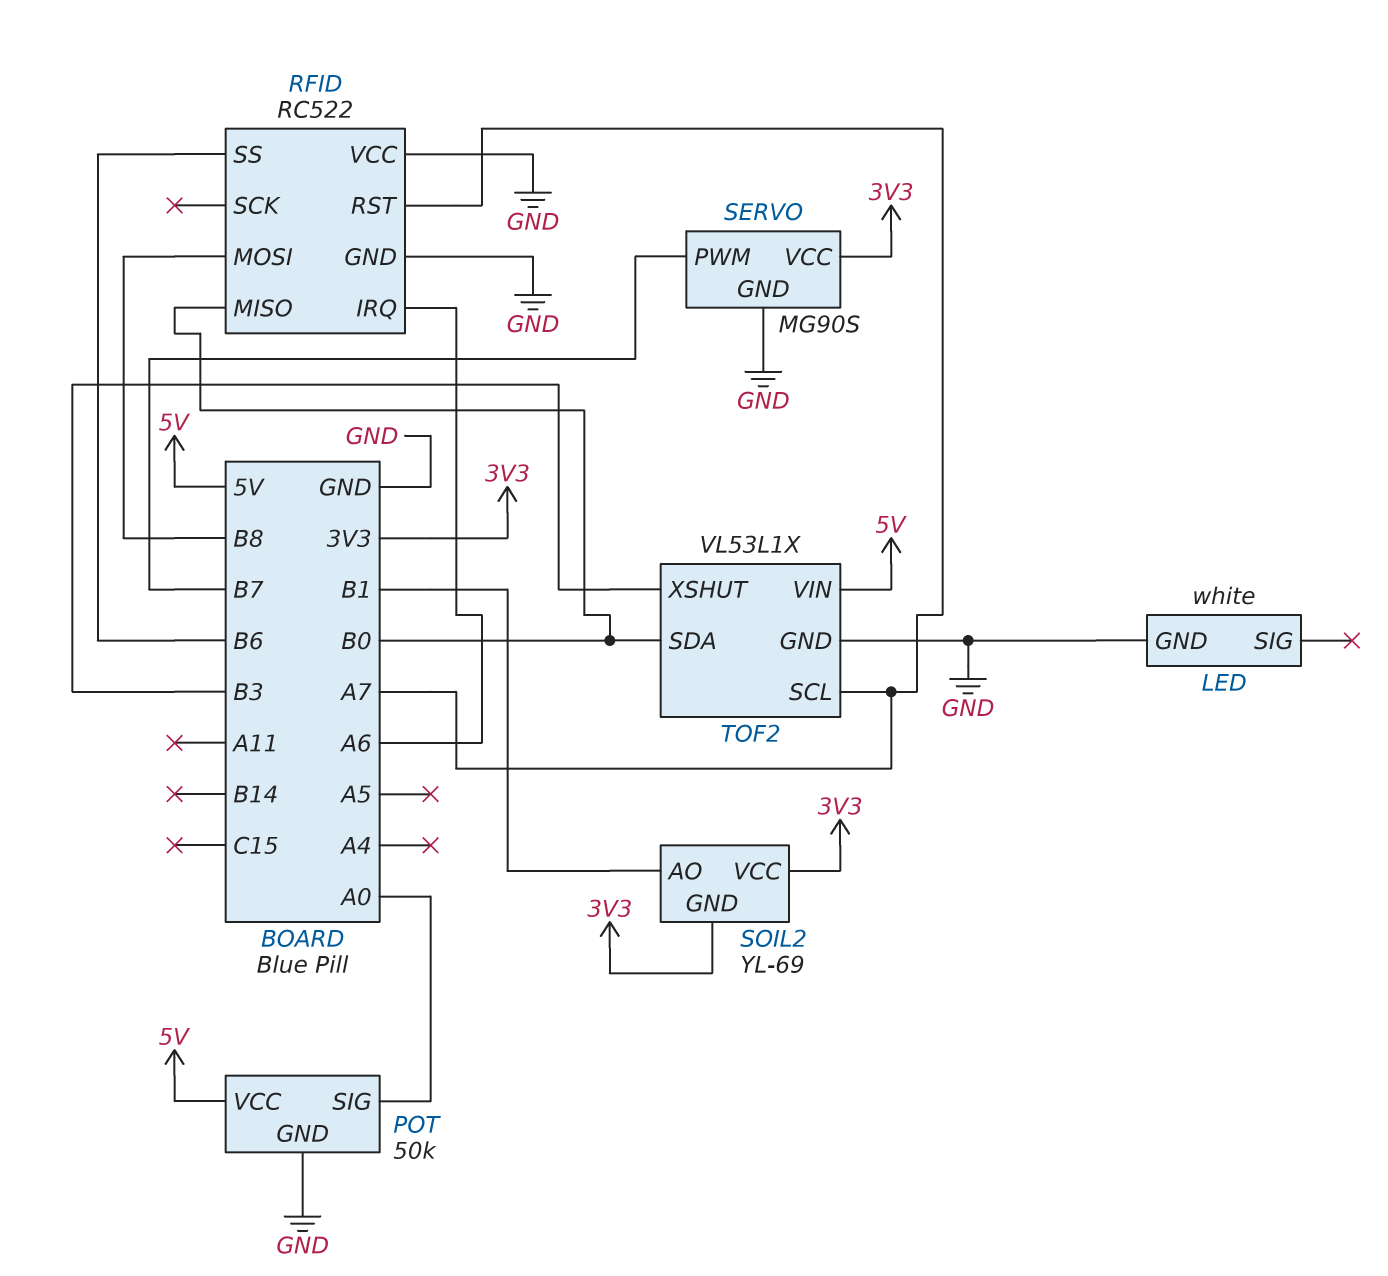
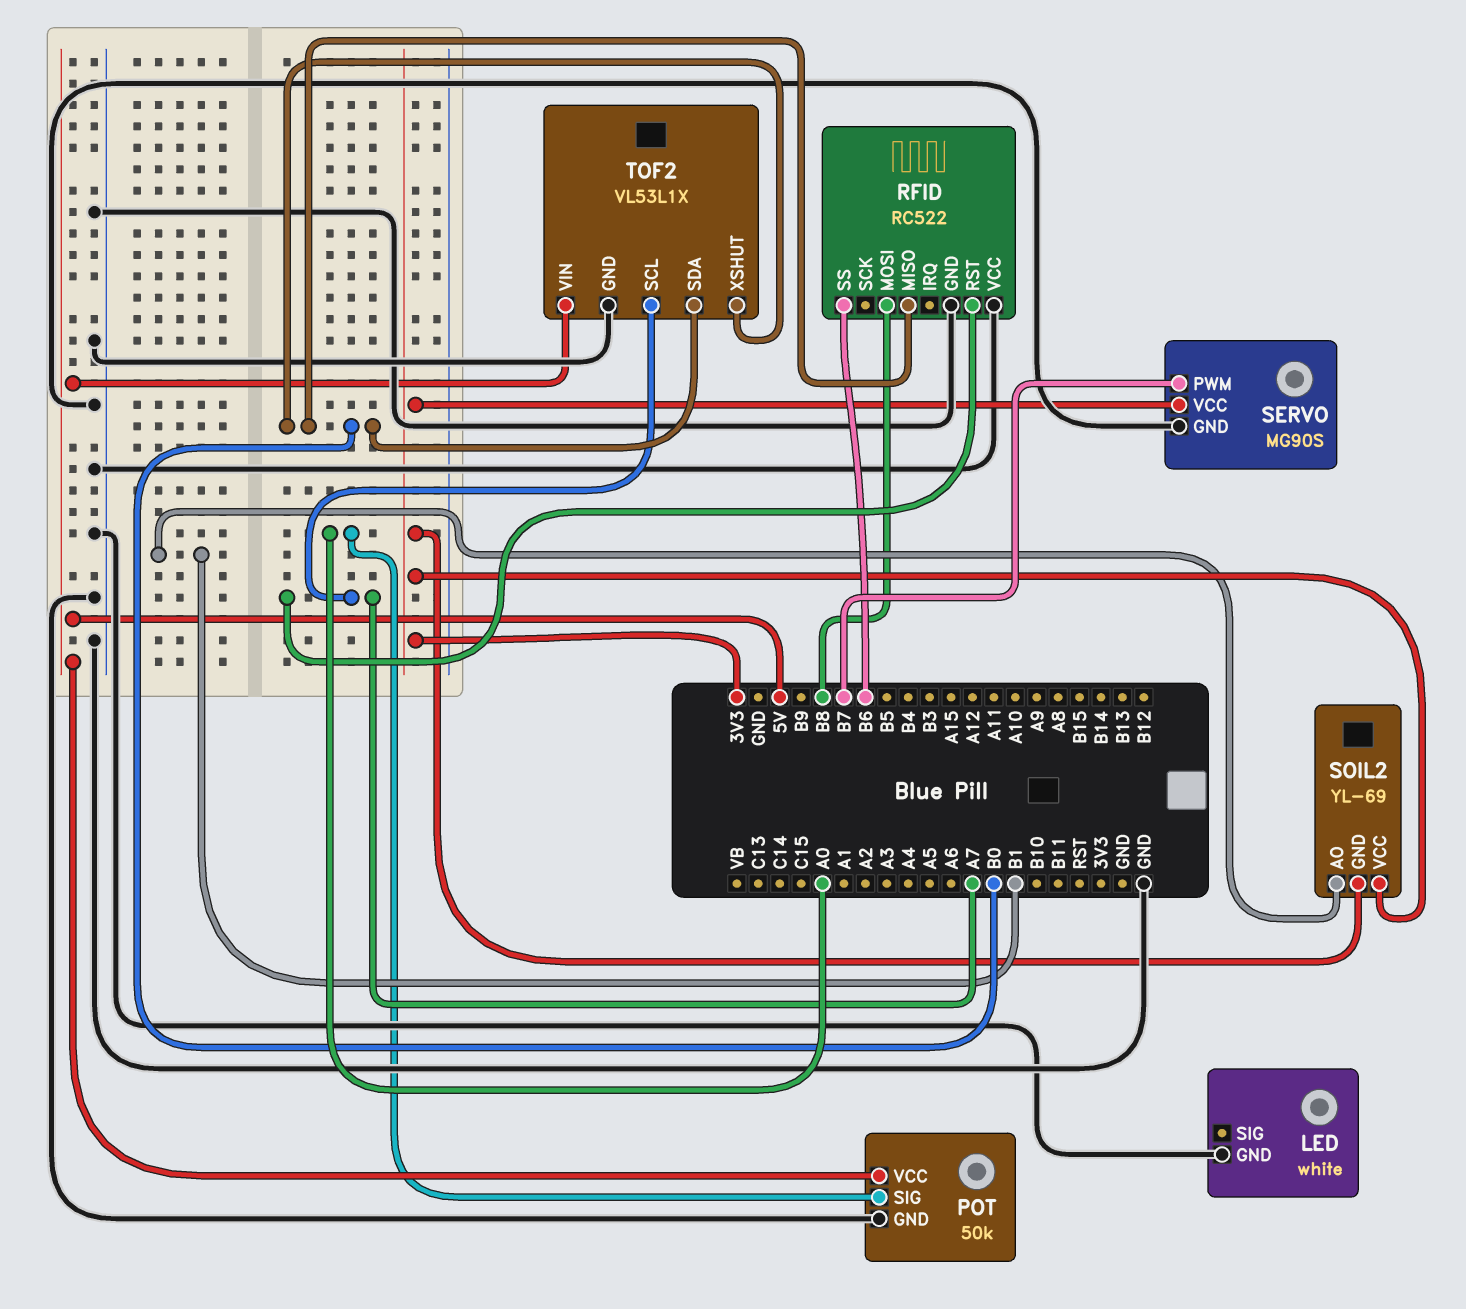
RFID pin IRQ: A6 -> none
TOF2 pin XSHUT: B3 -> B0

